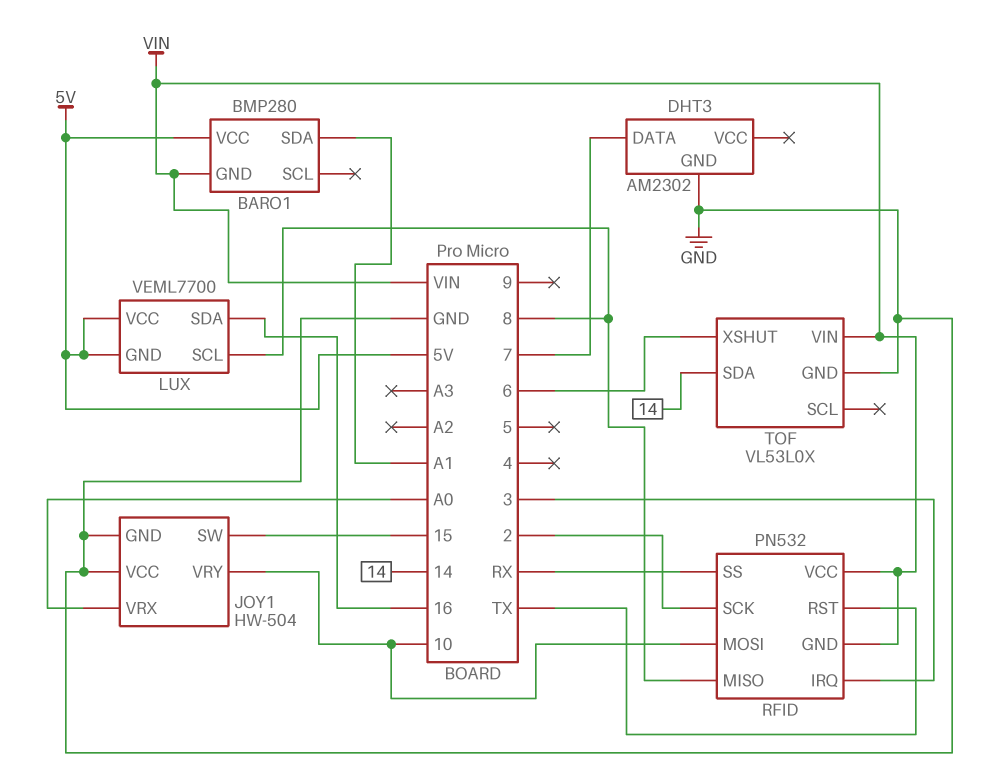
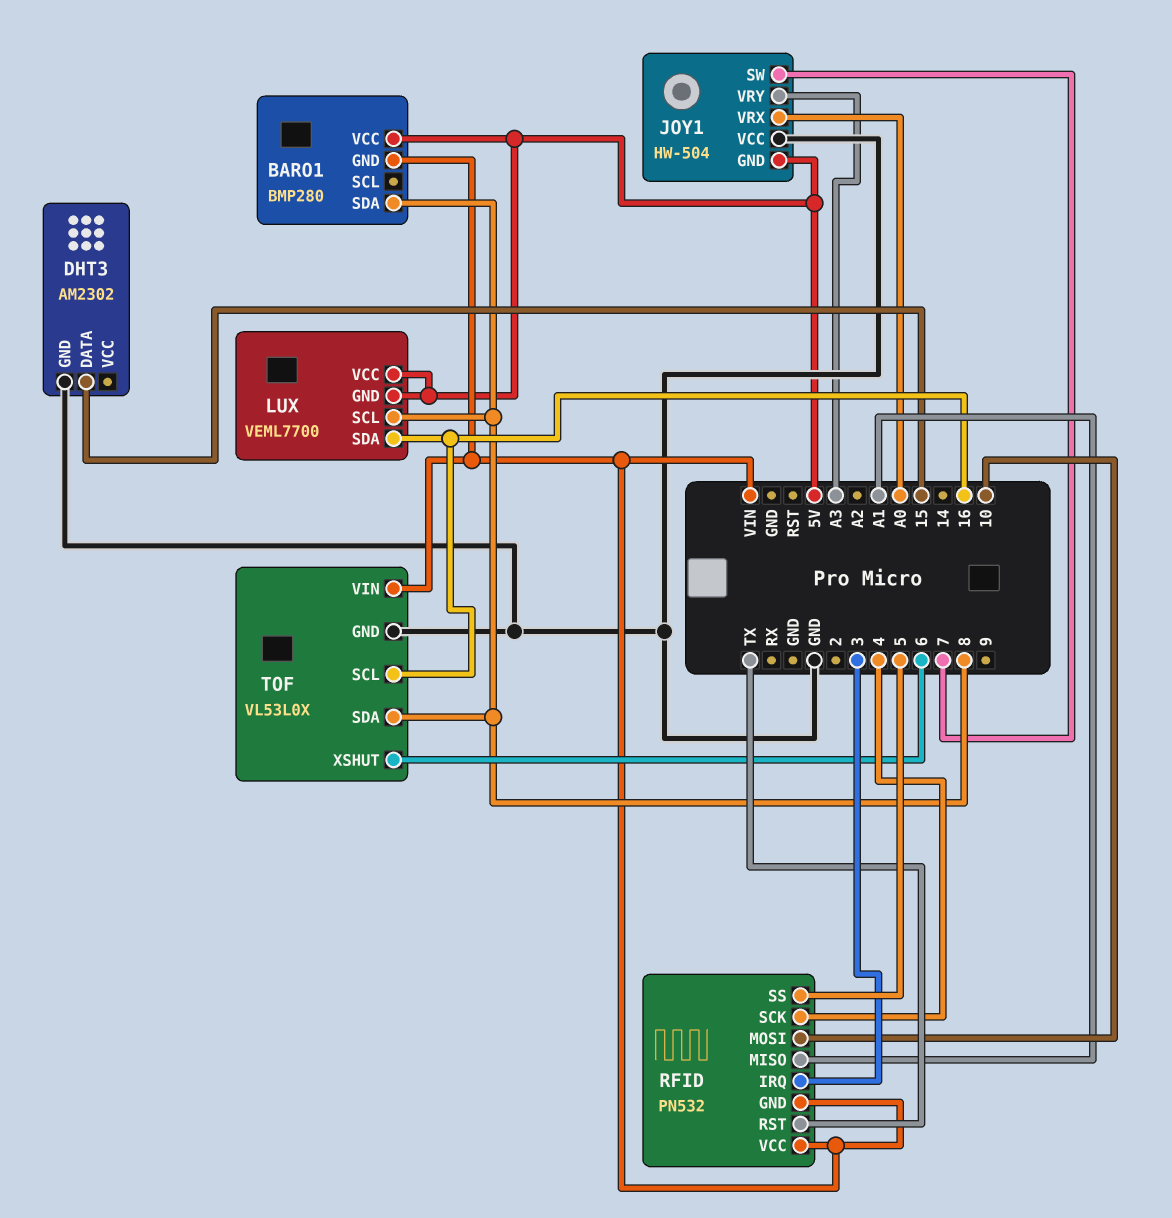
BARO1 pin SDA: A1 -> 8
DHT3 pin DATA: 7 -> 15
JOY1 pin GND: GND -> 5V
JOY1 pin SW: 15 -> 7
JOY1 pin VRY: 10 -> A3
RFID pin MISO: 8 -> A1
RFID pin SCK: 2 -> 4
RFID pin SS: RX -> 5
TOF pin SCL: none -> 16
TOF pin SDA: 14 -> 8

